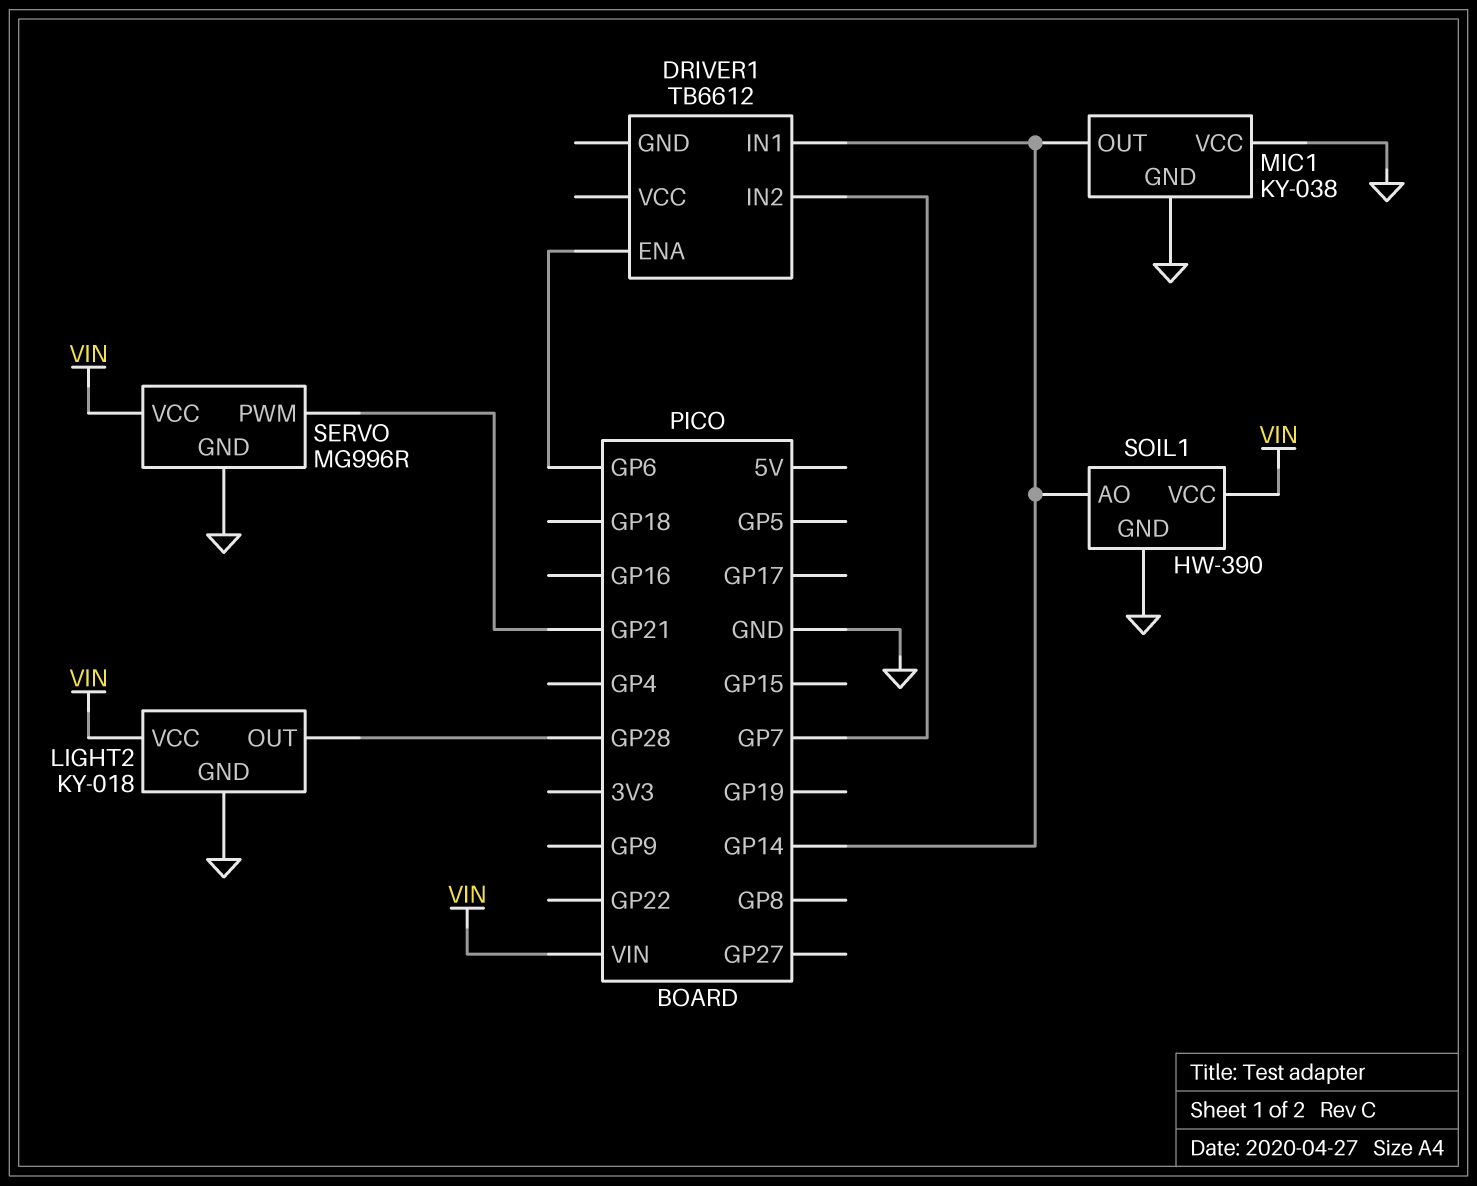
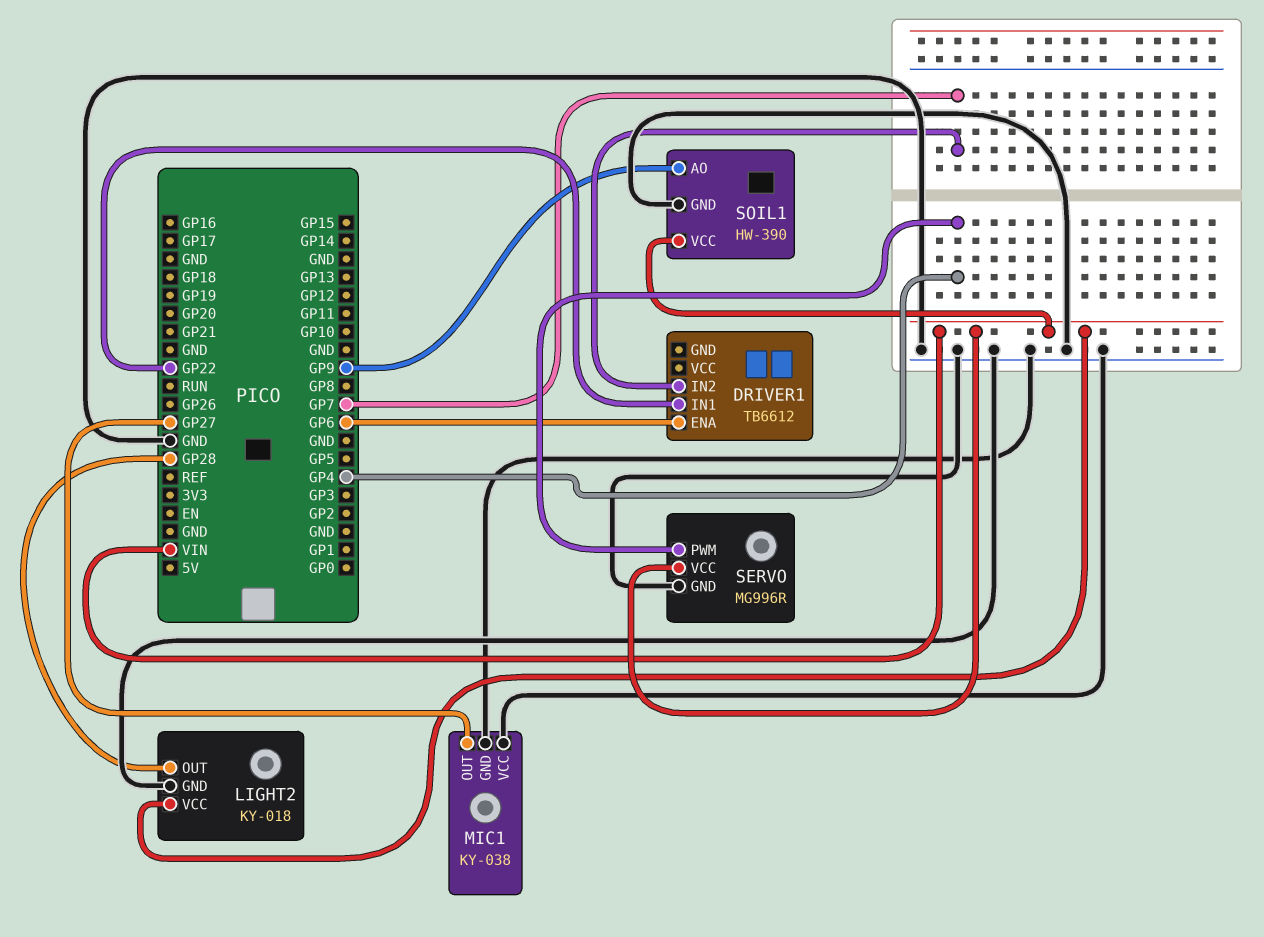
DRIVER1 pin IN1: GP14 -> GP22
MIC1 pin OUT: GP14 -> GP27
SERVO pin PWM: GP21 -> GP4
SOIL1 pin AO: GP14 -> GP9

